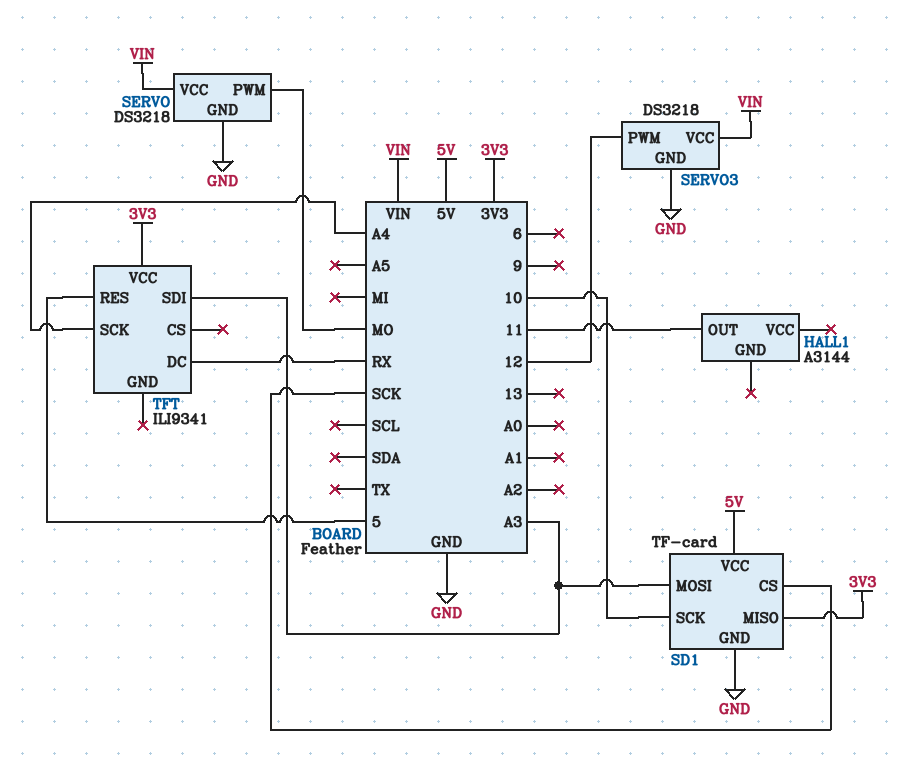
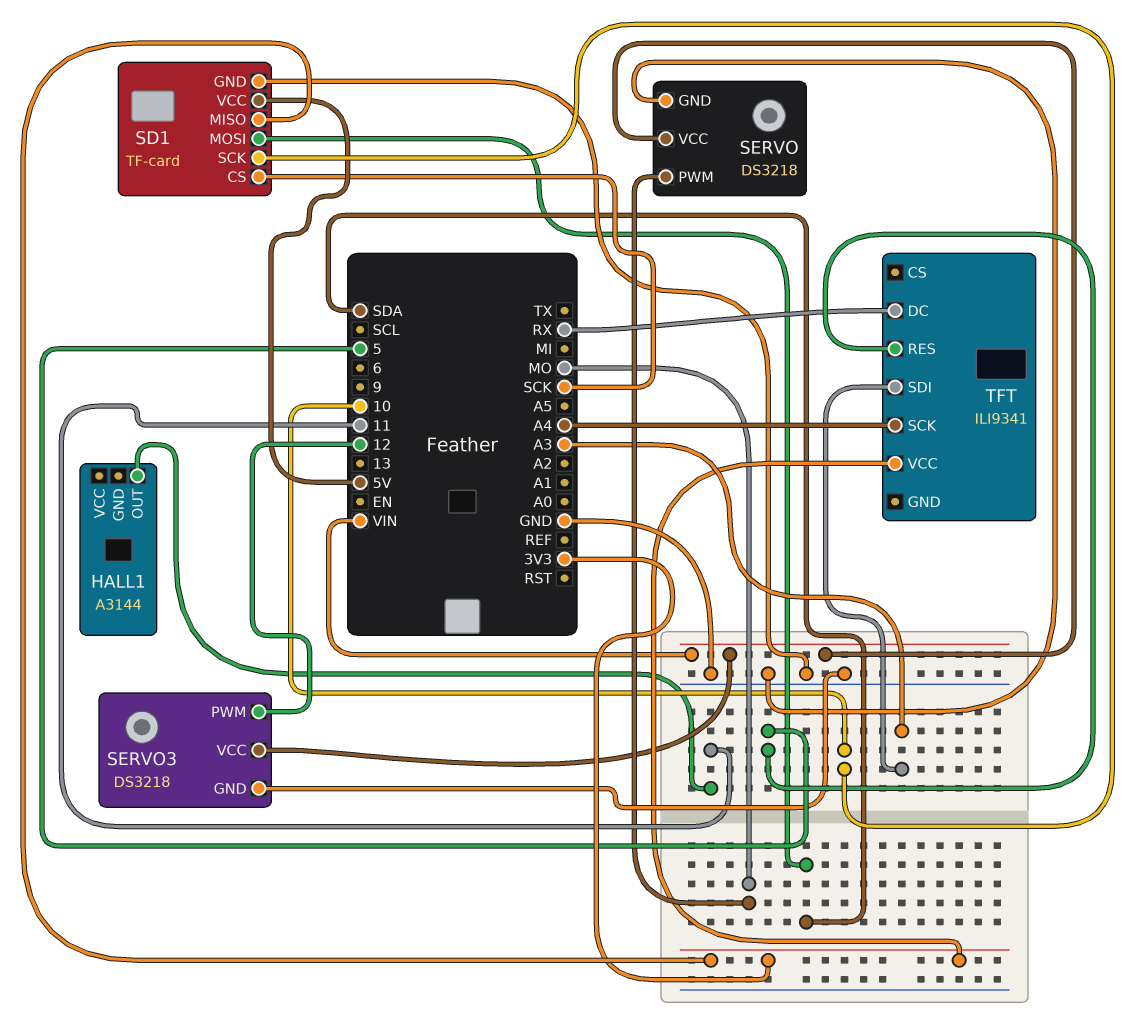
SD1 pin MOSI: A3 -> SDA

